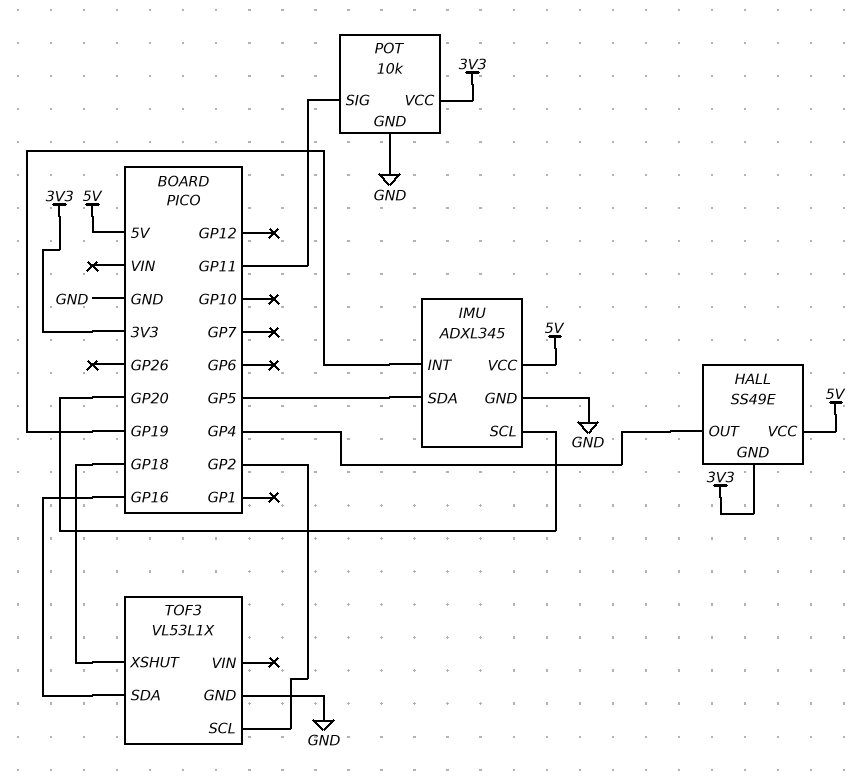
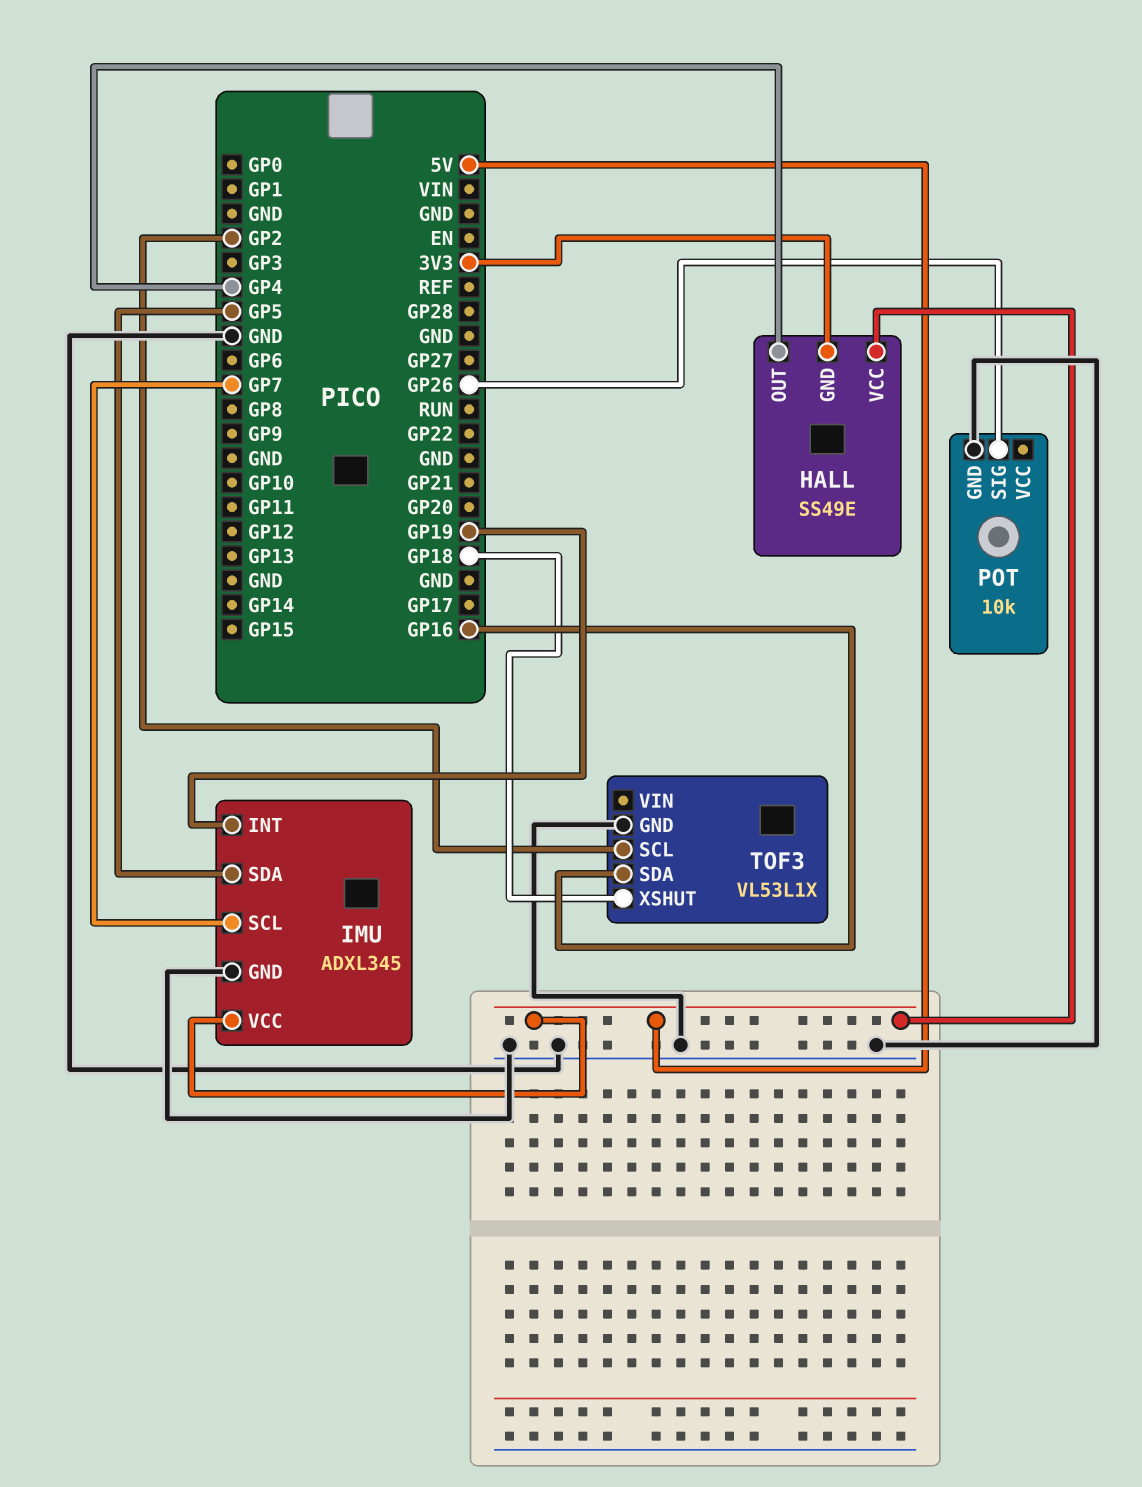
IMU pin SCL: GP20 -> GP7
POT pin SIG: GP11 -> GP26
POT pin VCC: 3V3 -> none

